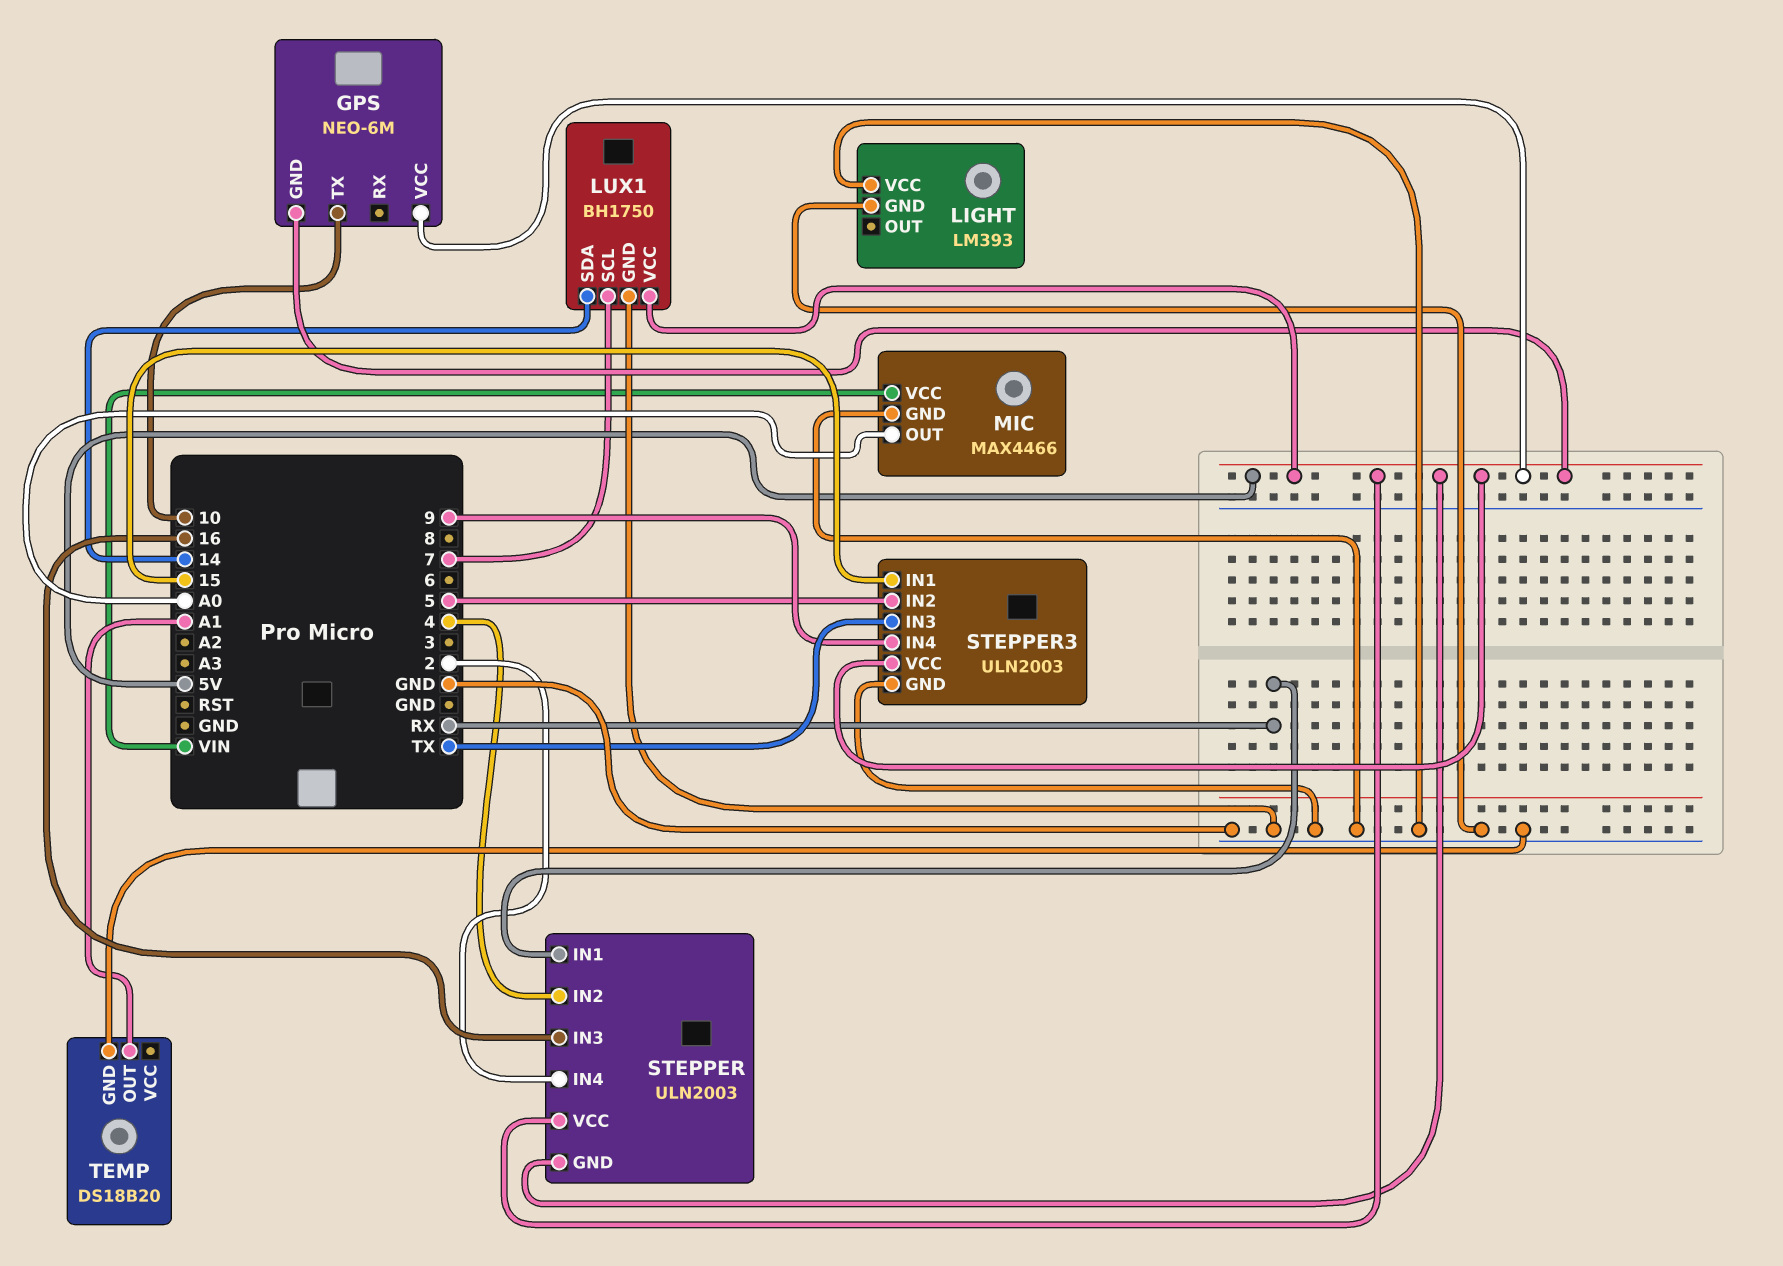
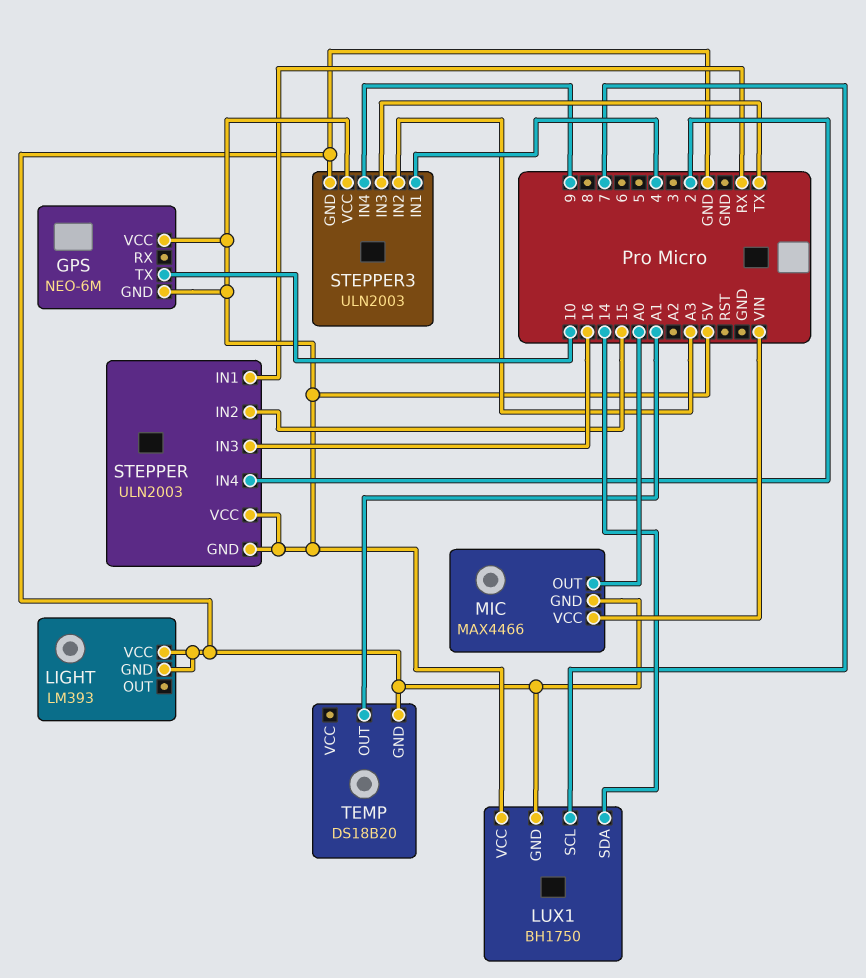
STEPPER pin IN2: 4 -> 15
STEPPER3 pin IN1: 15 -> 4
STEPPER3 pin IN2: 5 -> A3

